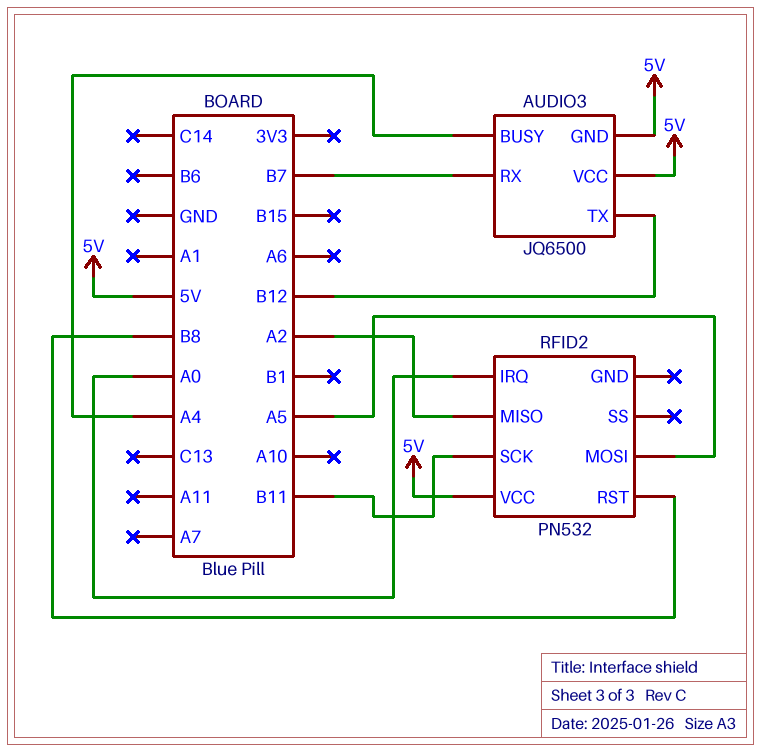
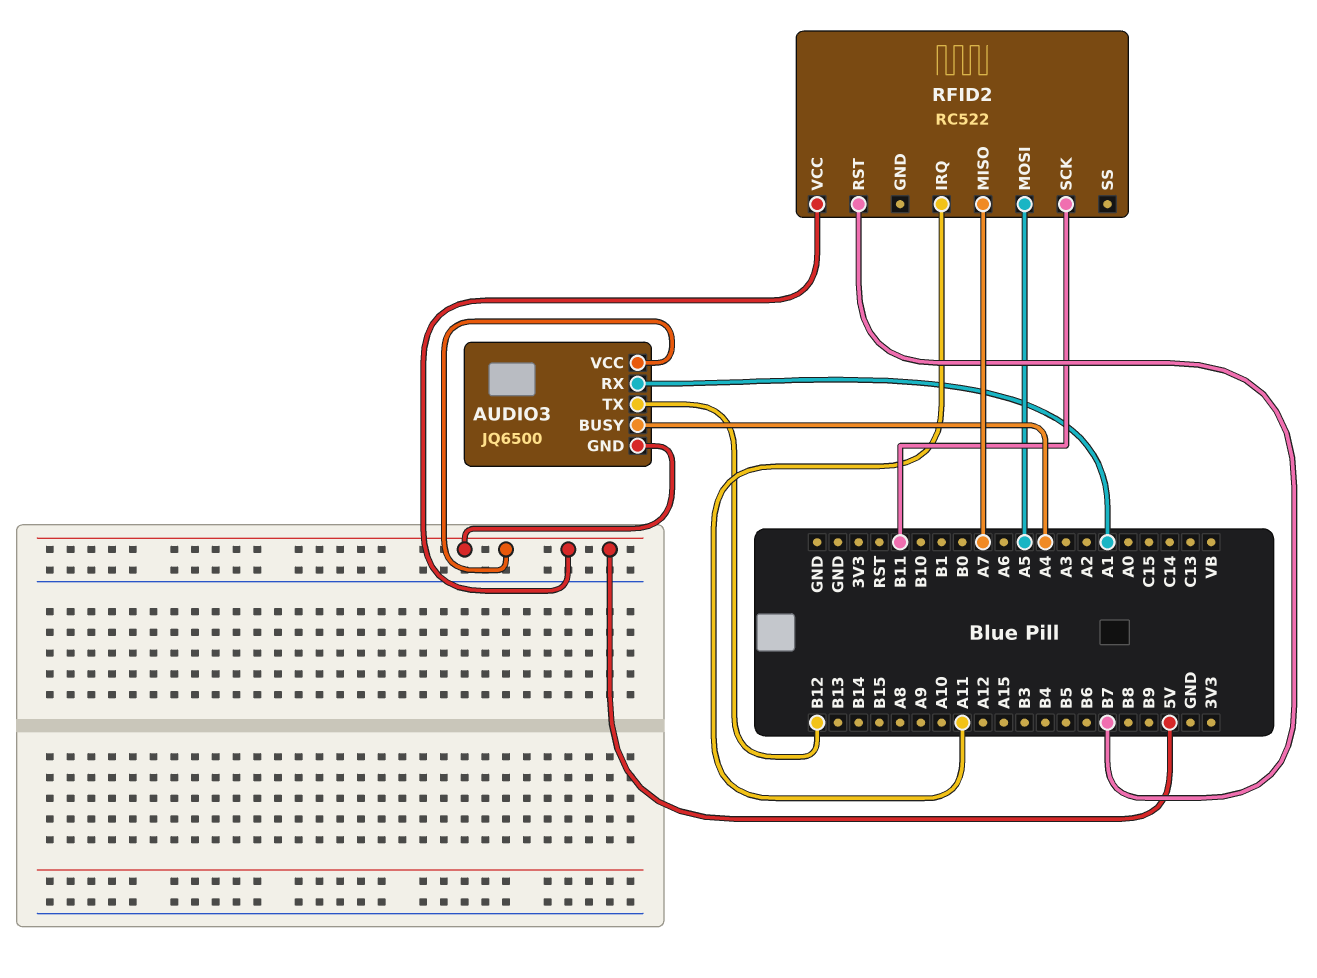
AUDIO3 pin RX: B7 -> A1
RFID2: PN532 -> RC522
RFID2 pin IRQ: A0 -> A11
RFID2 pin MISO: A2 -> A7
RFID2 pin RST: B8 -> B7

